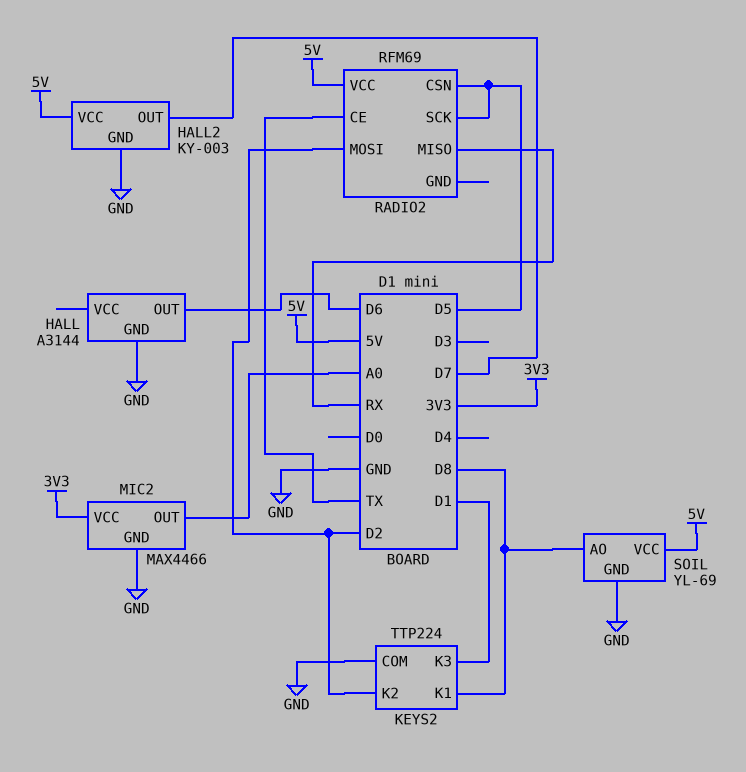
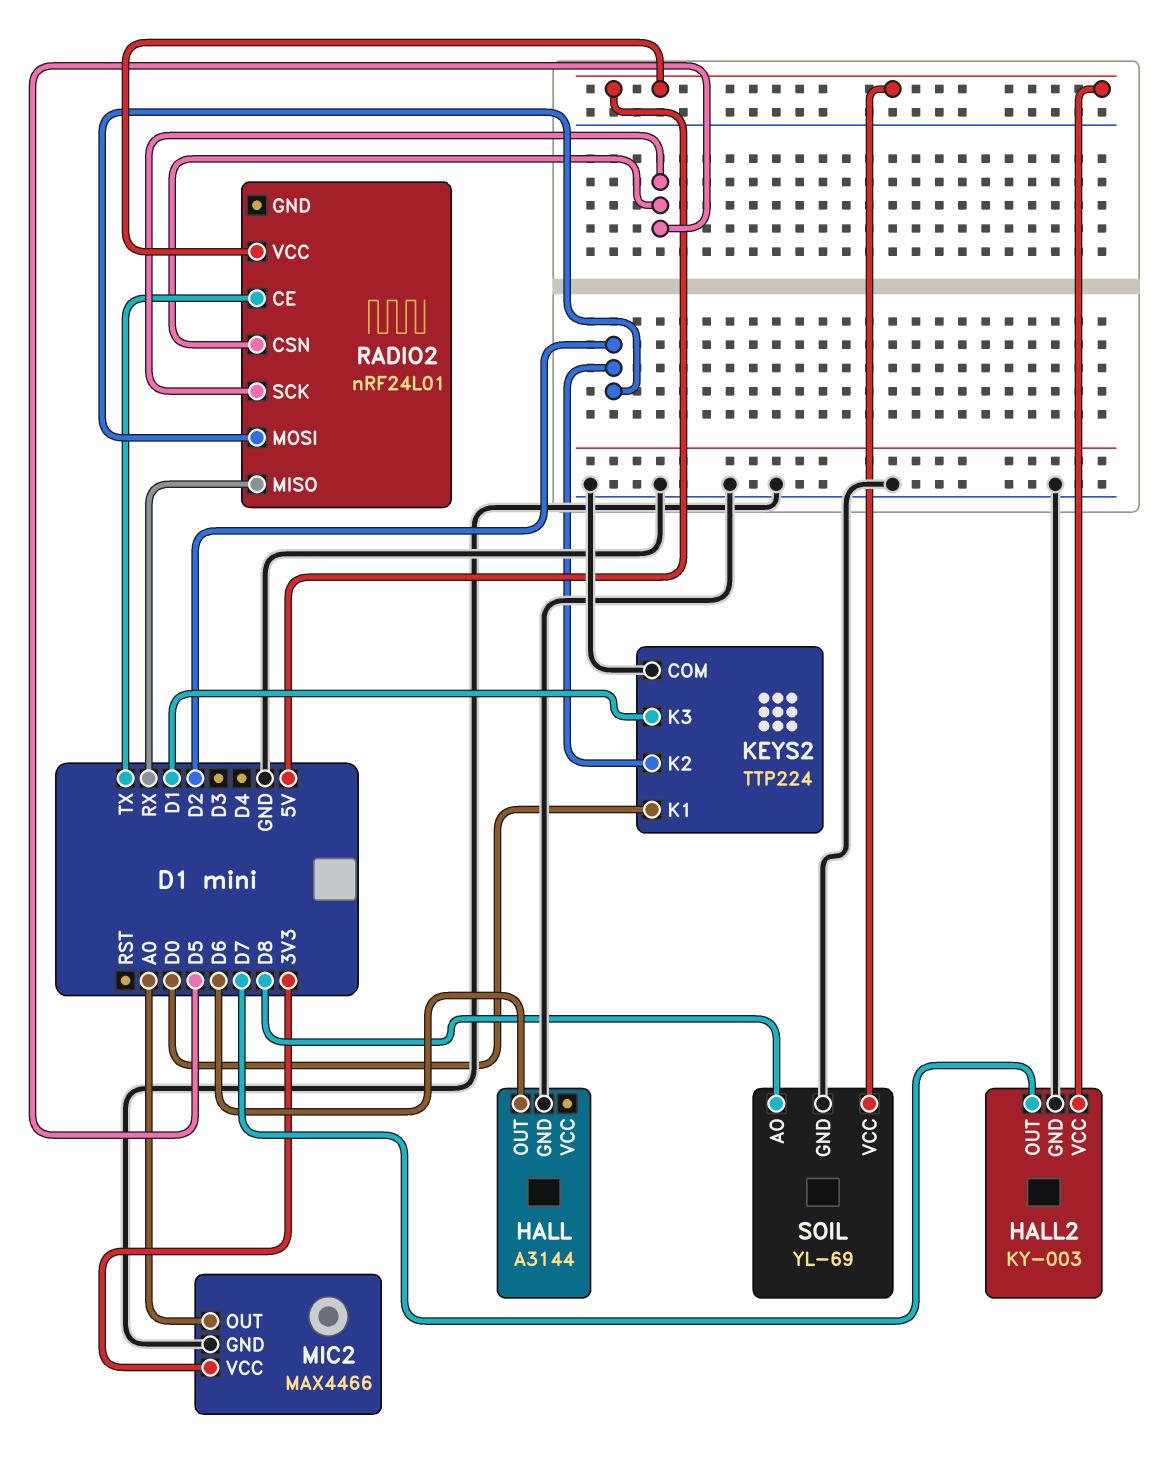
KEYS2 pin K1: D8 -> D0
RADIO2: RFM69 -> nRF24L01

